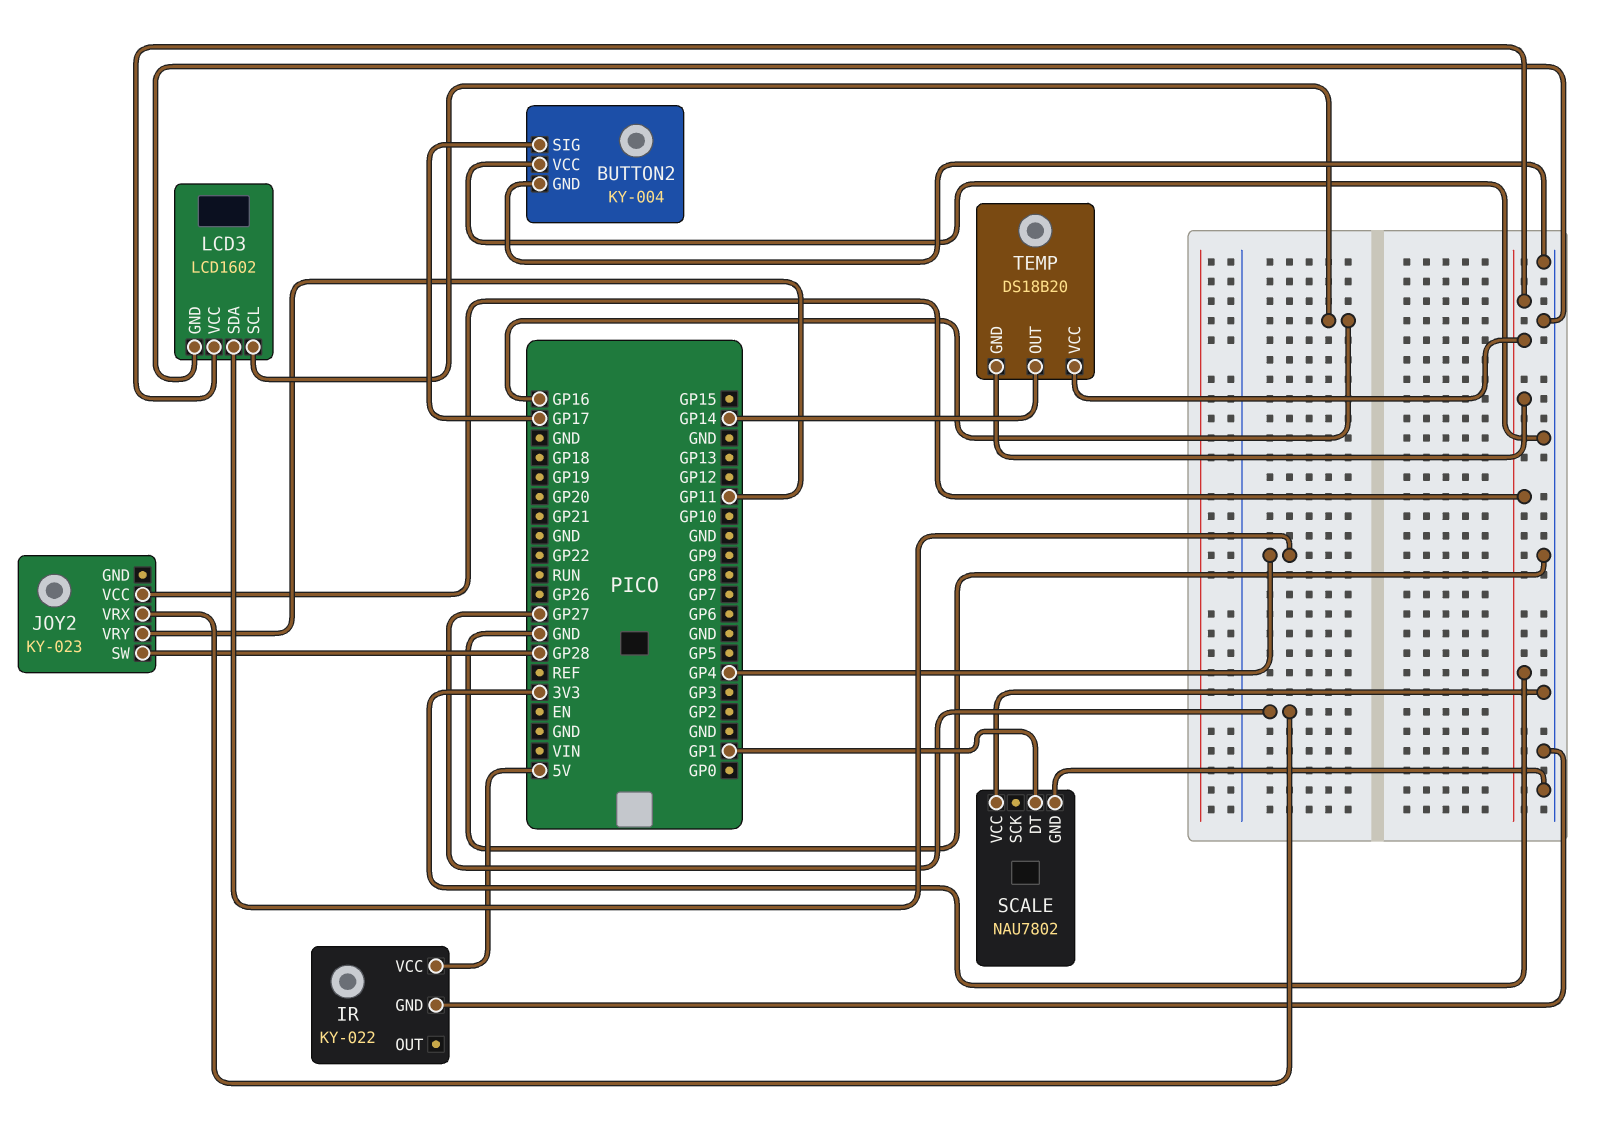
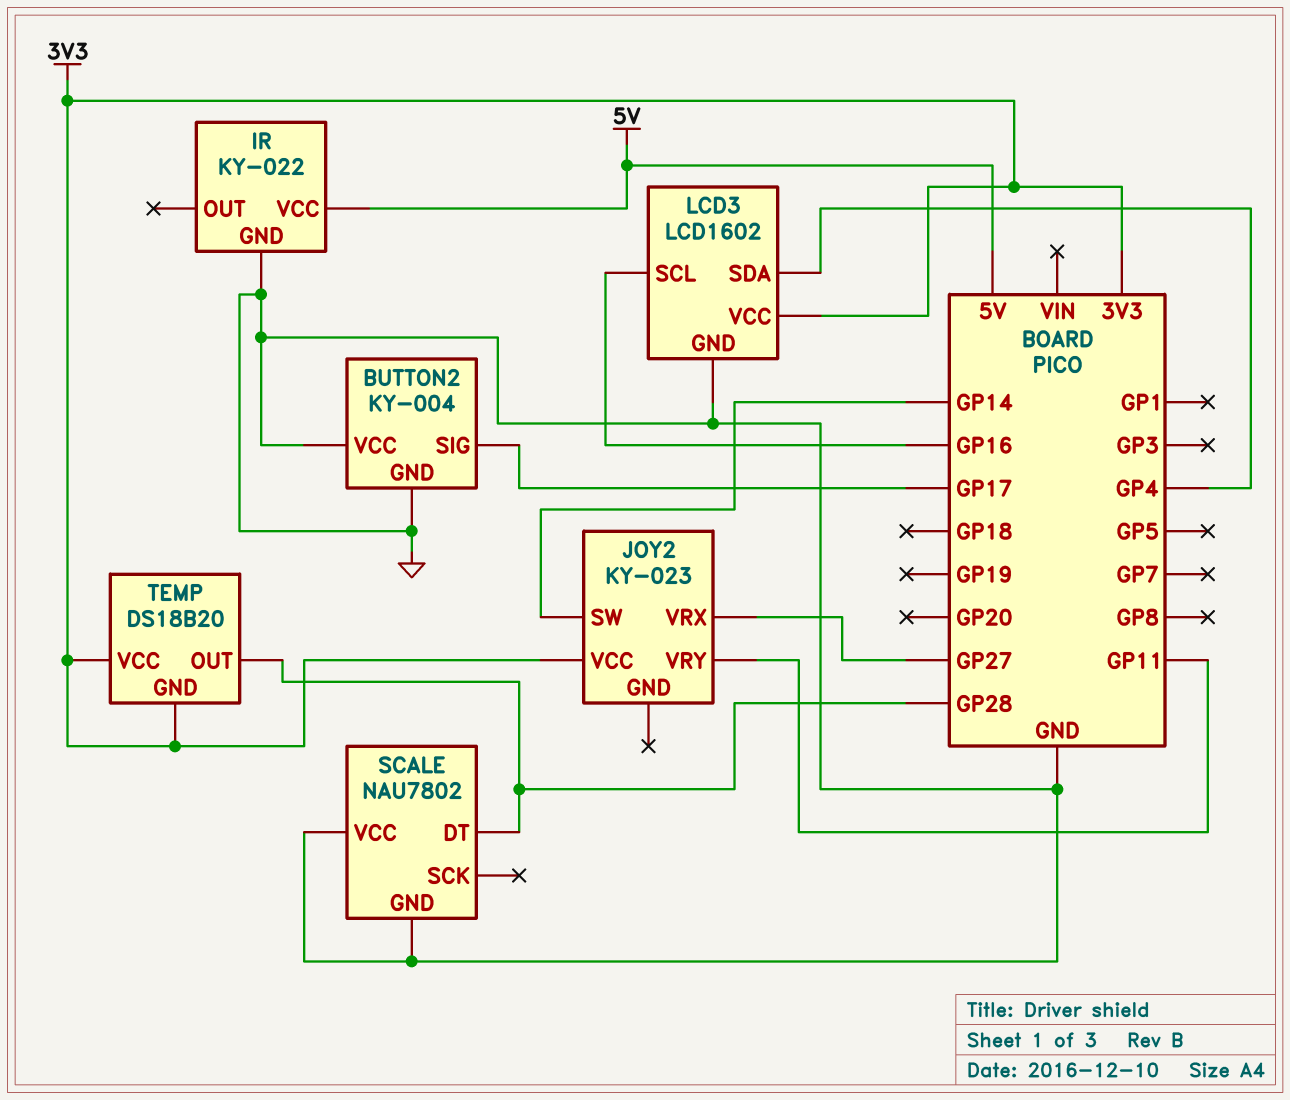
JOY2 pin SW: GP28 -> GP14
SCALE pin DT: GP1 -> GP28
TEMP pin OUT: GP14 -> GP28

